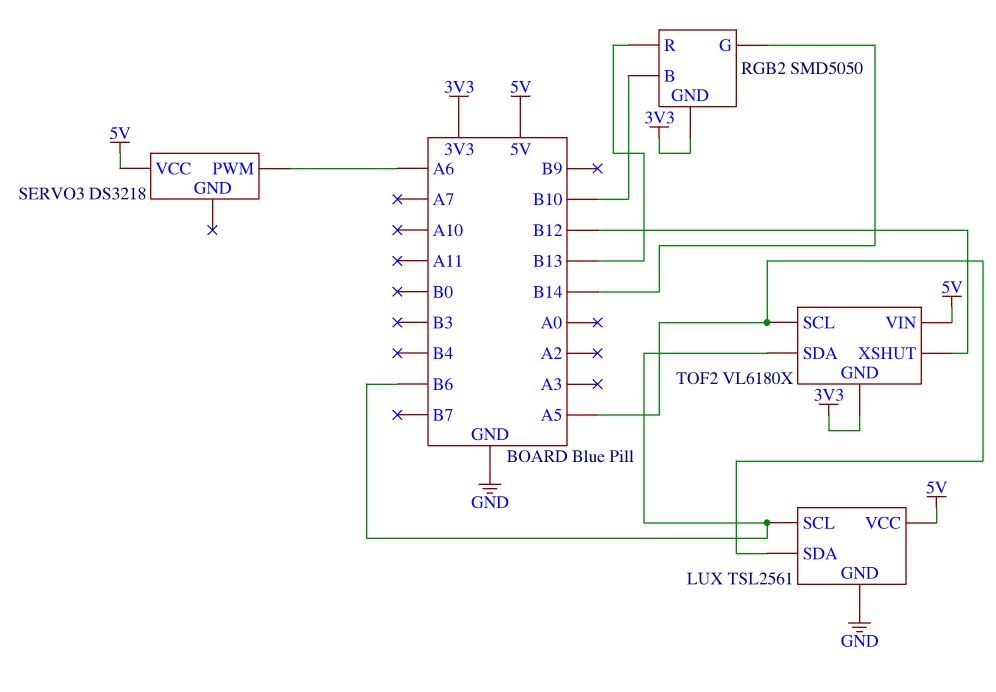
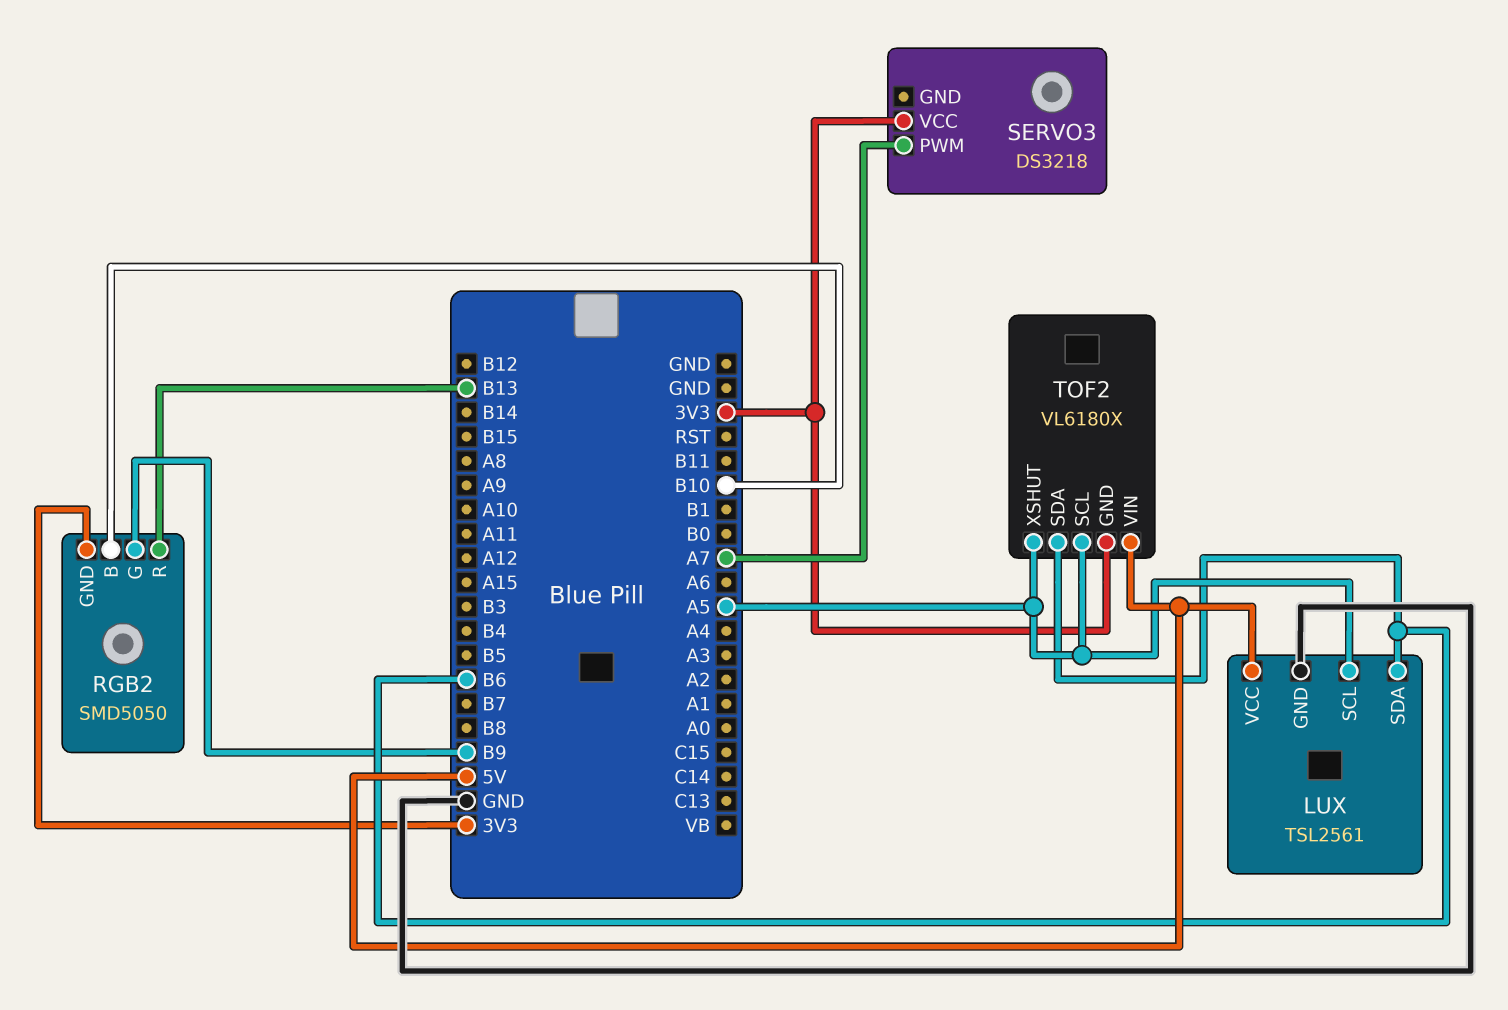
LUX pin SCL: B6 -> A5
LUX pin SDA: A5 -> B6
RGB2 pin G: B14 -> B9
SERVO3 pin PWM: A6 -> A7
SERVO3 pin VCC: 5V -> 3V3
TOF2 pin XSHUT: B12 -> A5

